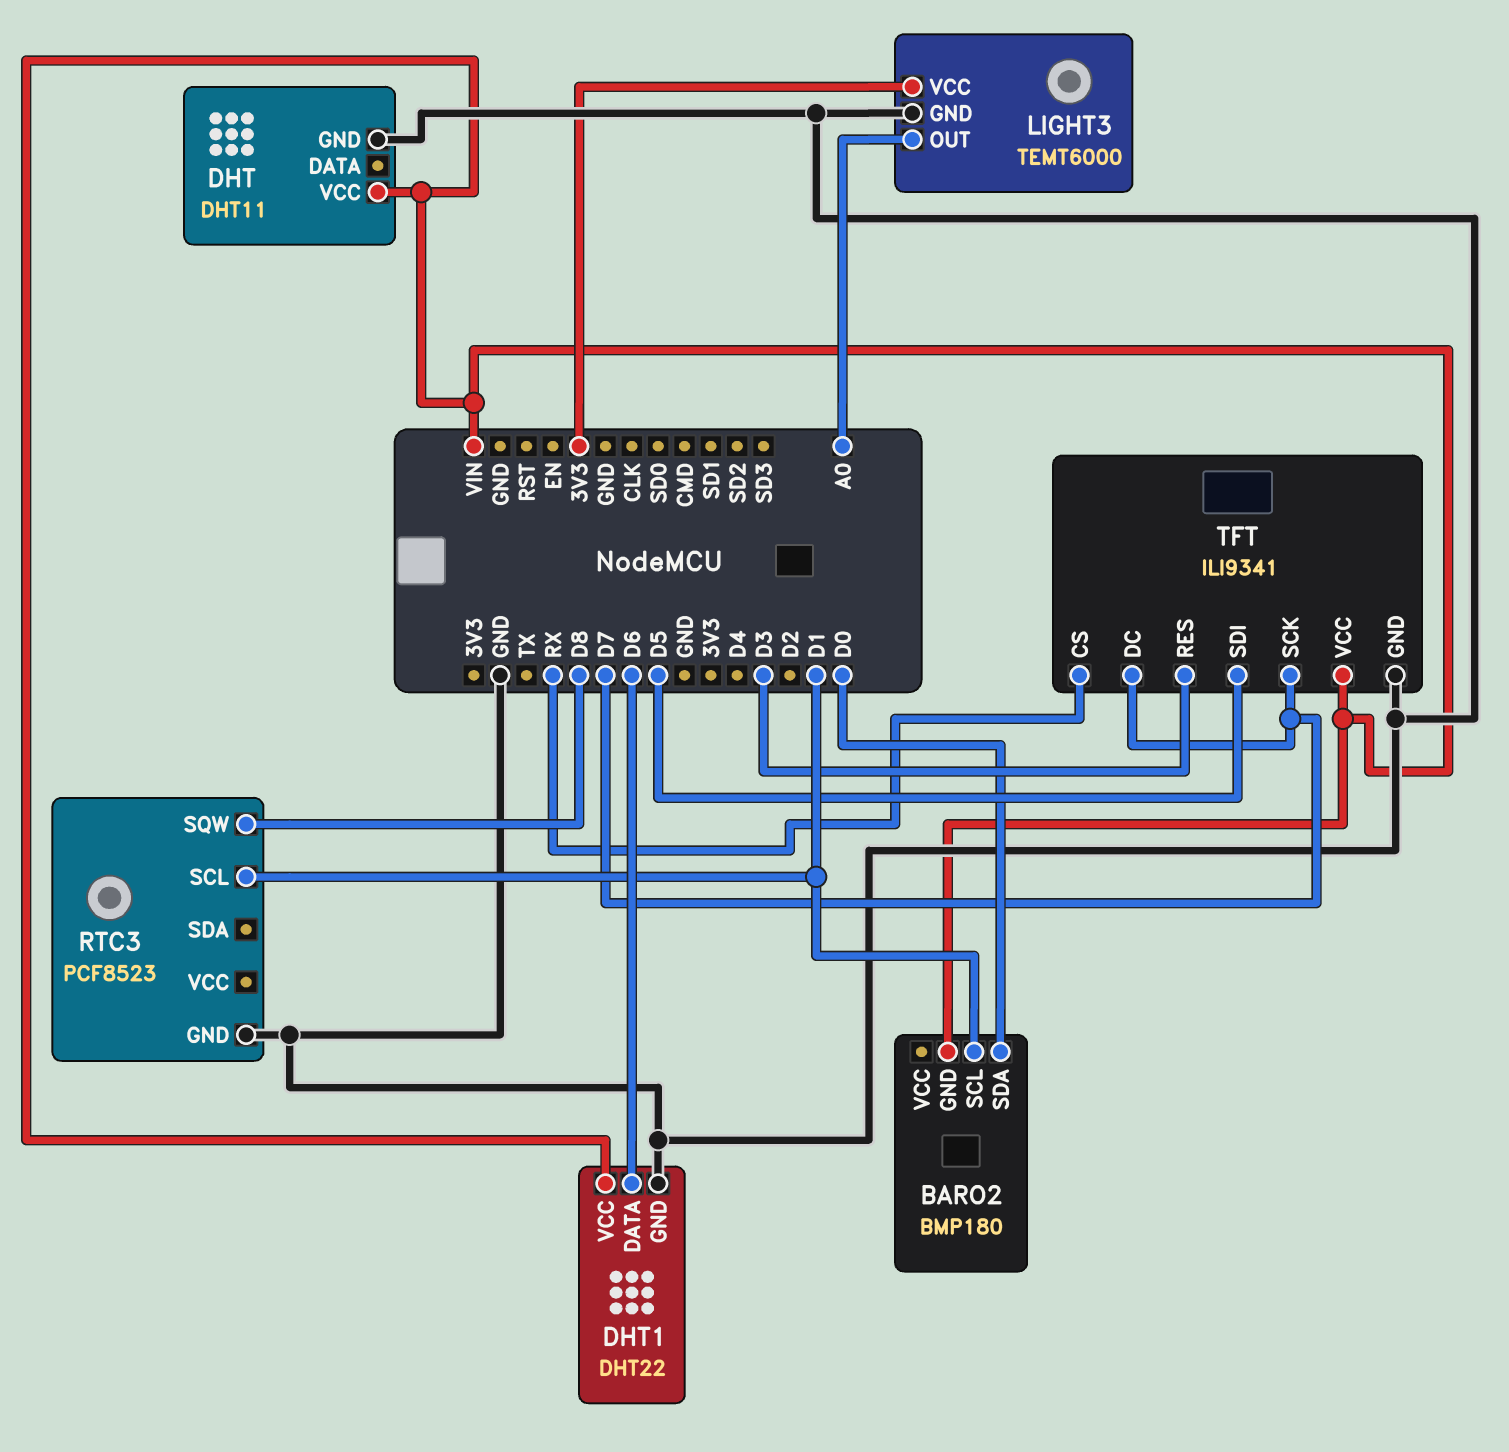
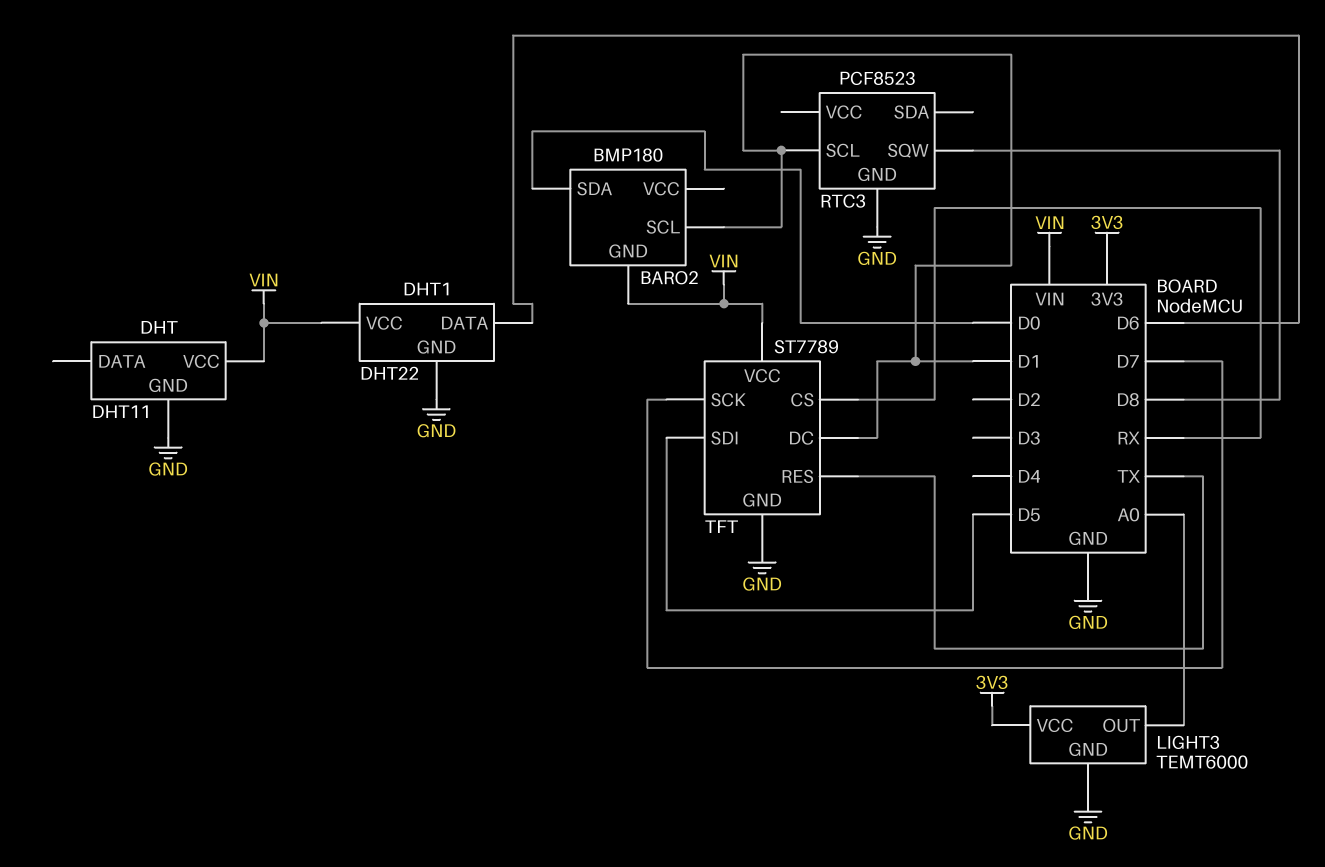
TFT: ILI9341 -> ST7789
TFT pin DC: D7 -> D1
TFT pin RES: D3 -> TX

